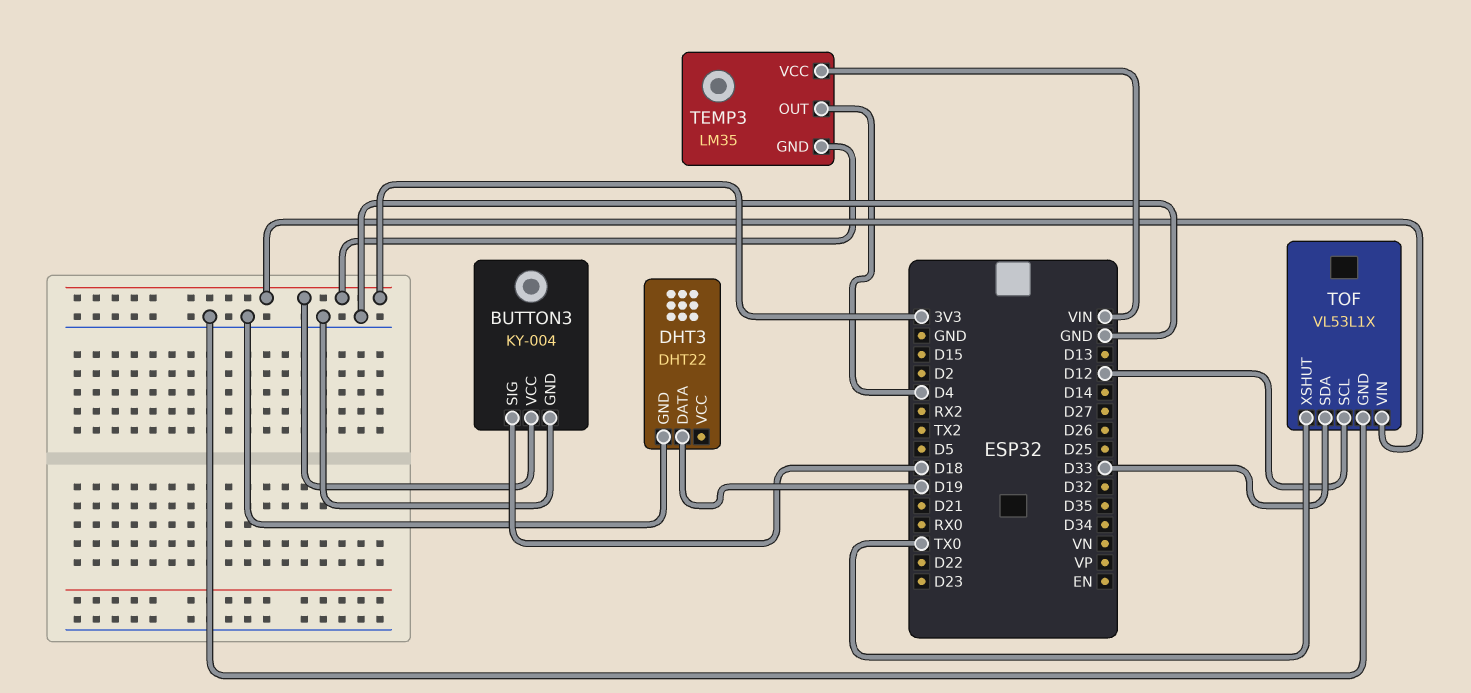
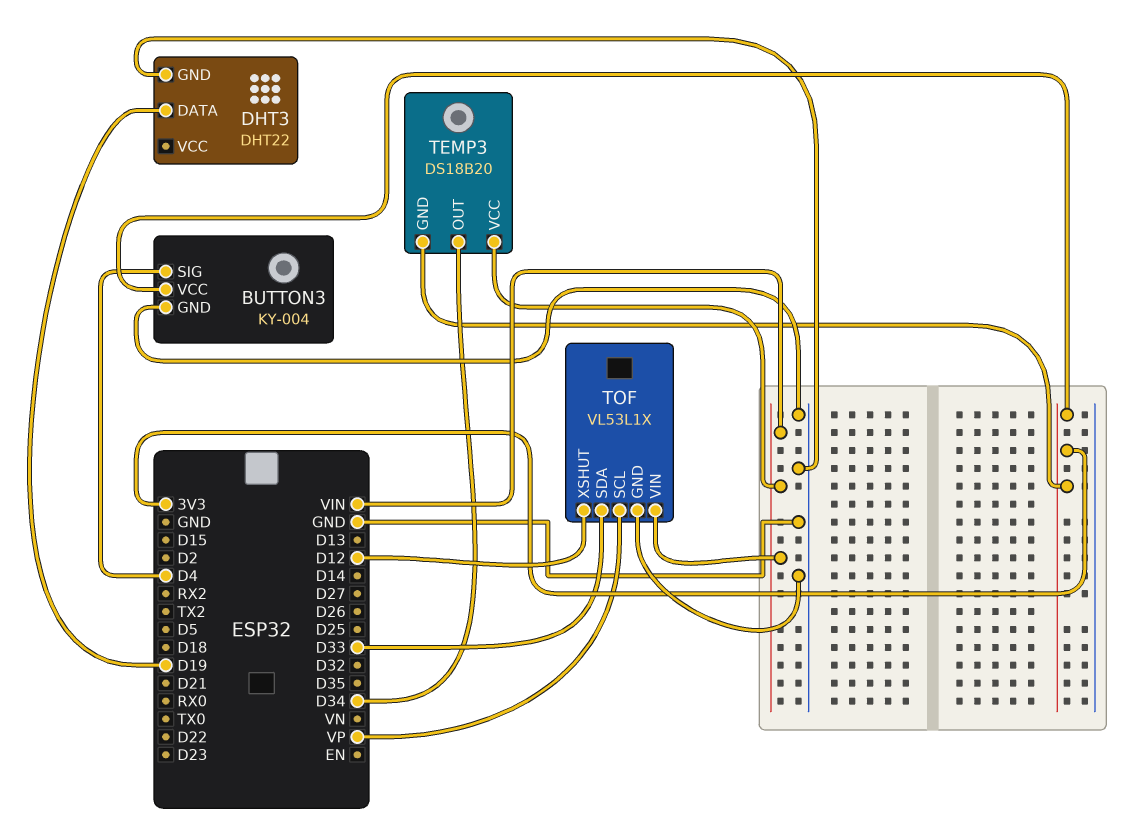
BUTTON3 pin SIG: D18 -> D4
TEMP3: LM35 -> DS18B20
TEMP3 pin OUT: D4 -> D34
TOF pin SCL: D12 -> VP
TOF pin VIN: 3V3 -> VIN
TOF pin XSHUT: TX0 -> D12

